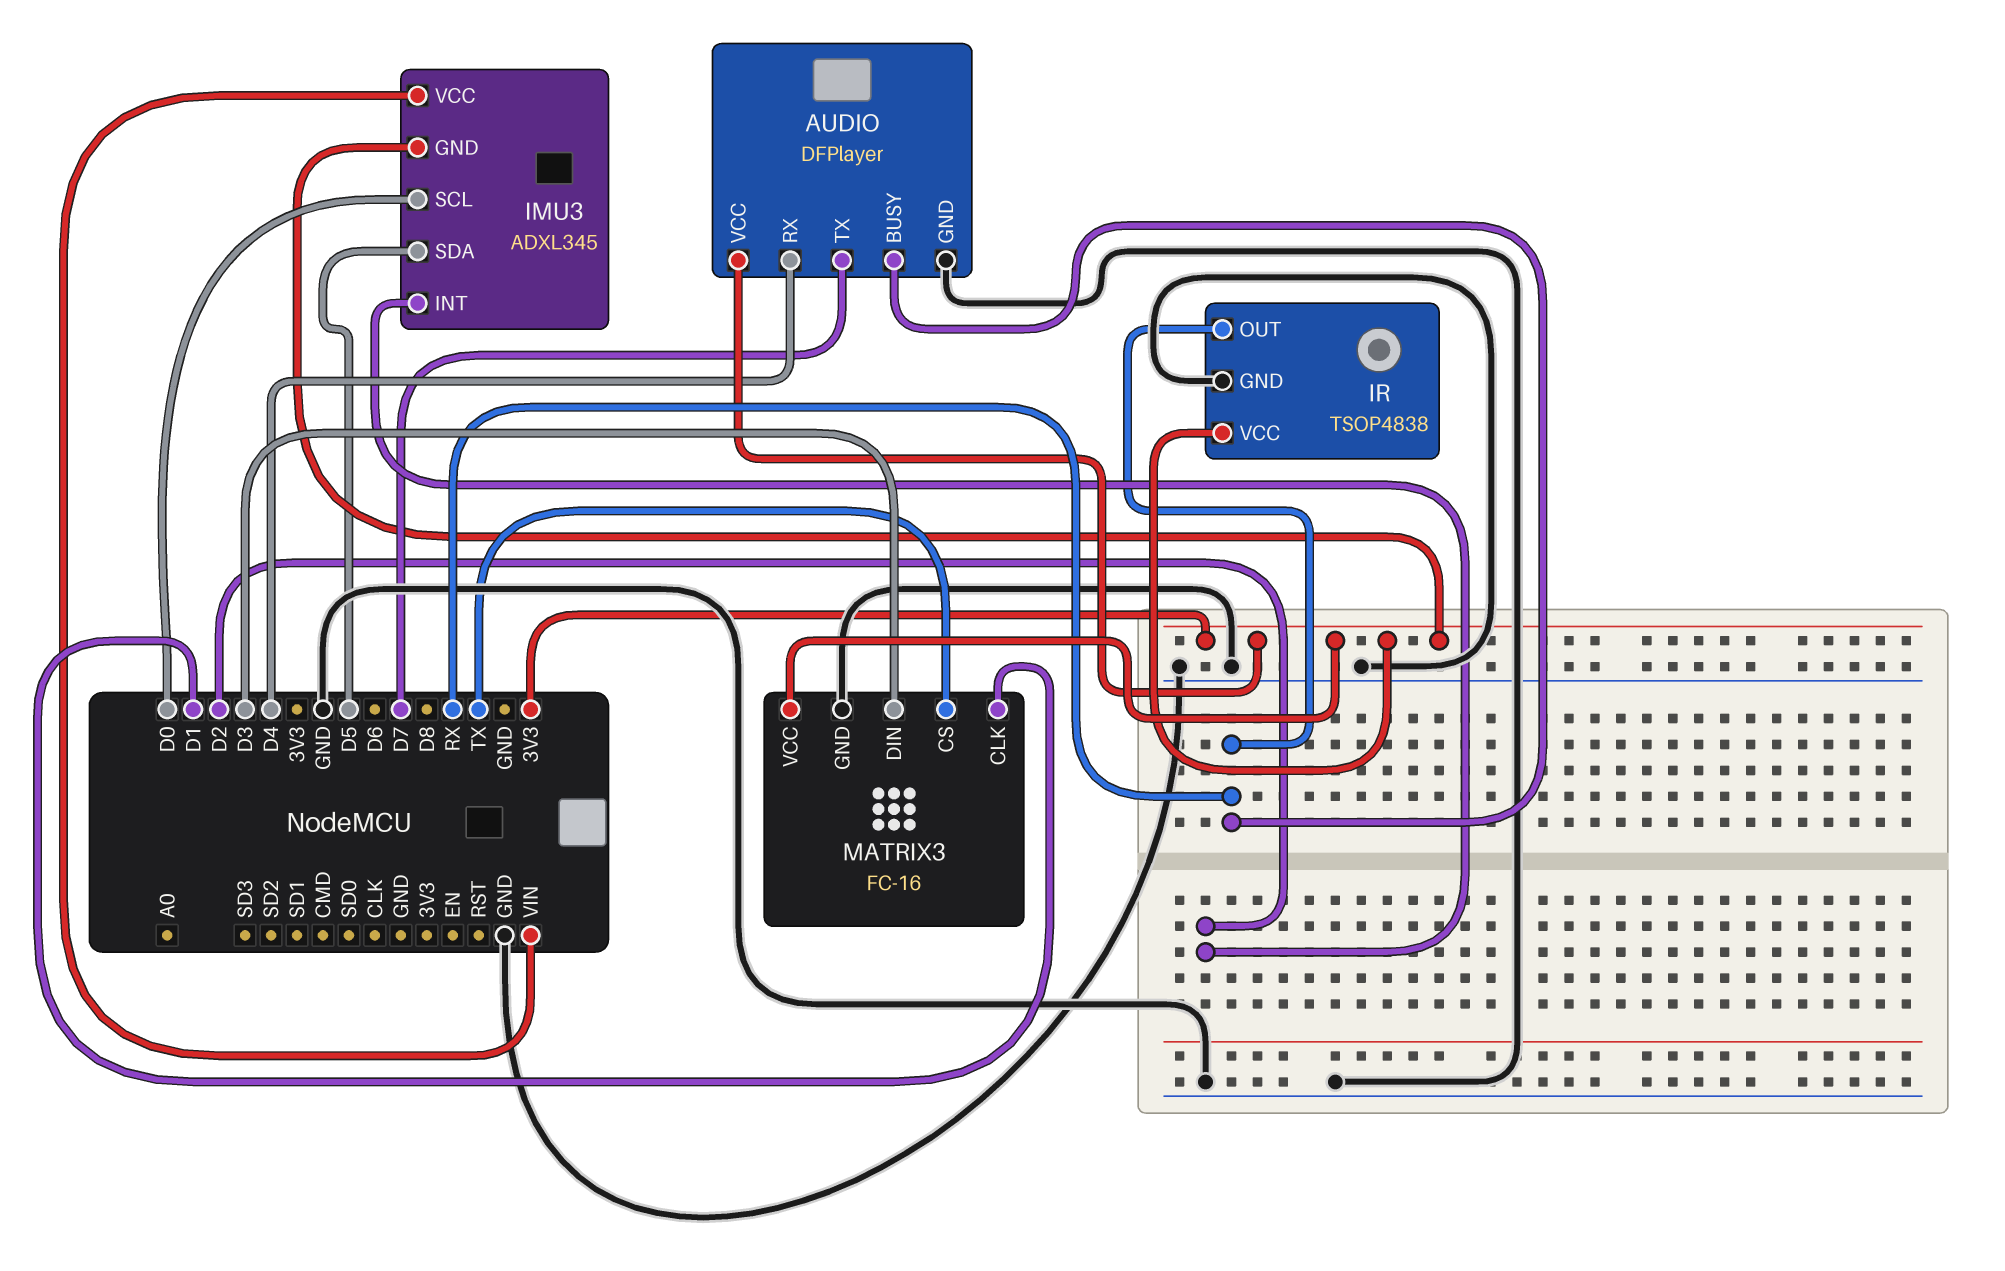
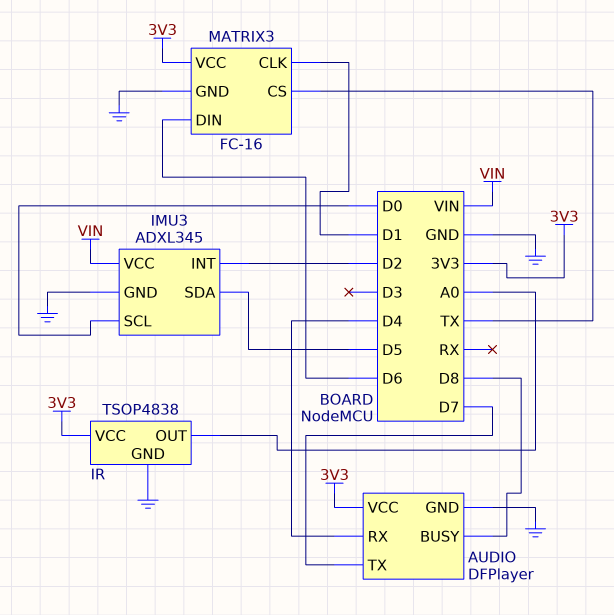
AUDIO pin BUSY: RX -> D8
IMU3 pin GND: 3V3 -> GND
IR pin OUT: RX -> A0
MATRIX3 pin DIN: D3 -> D6

